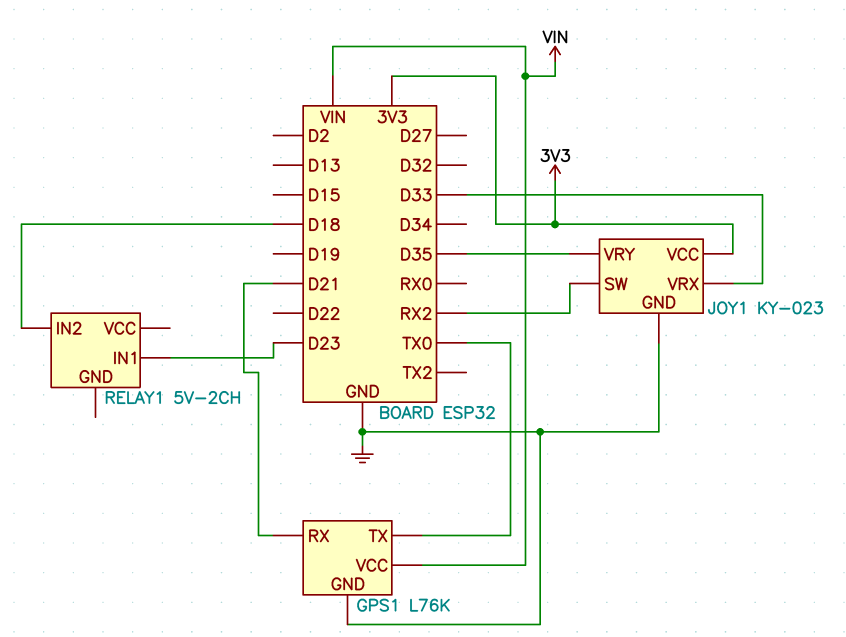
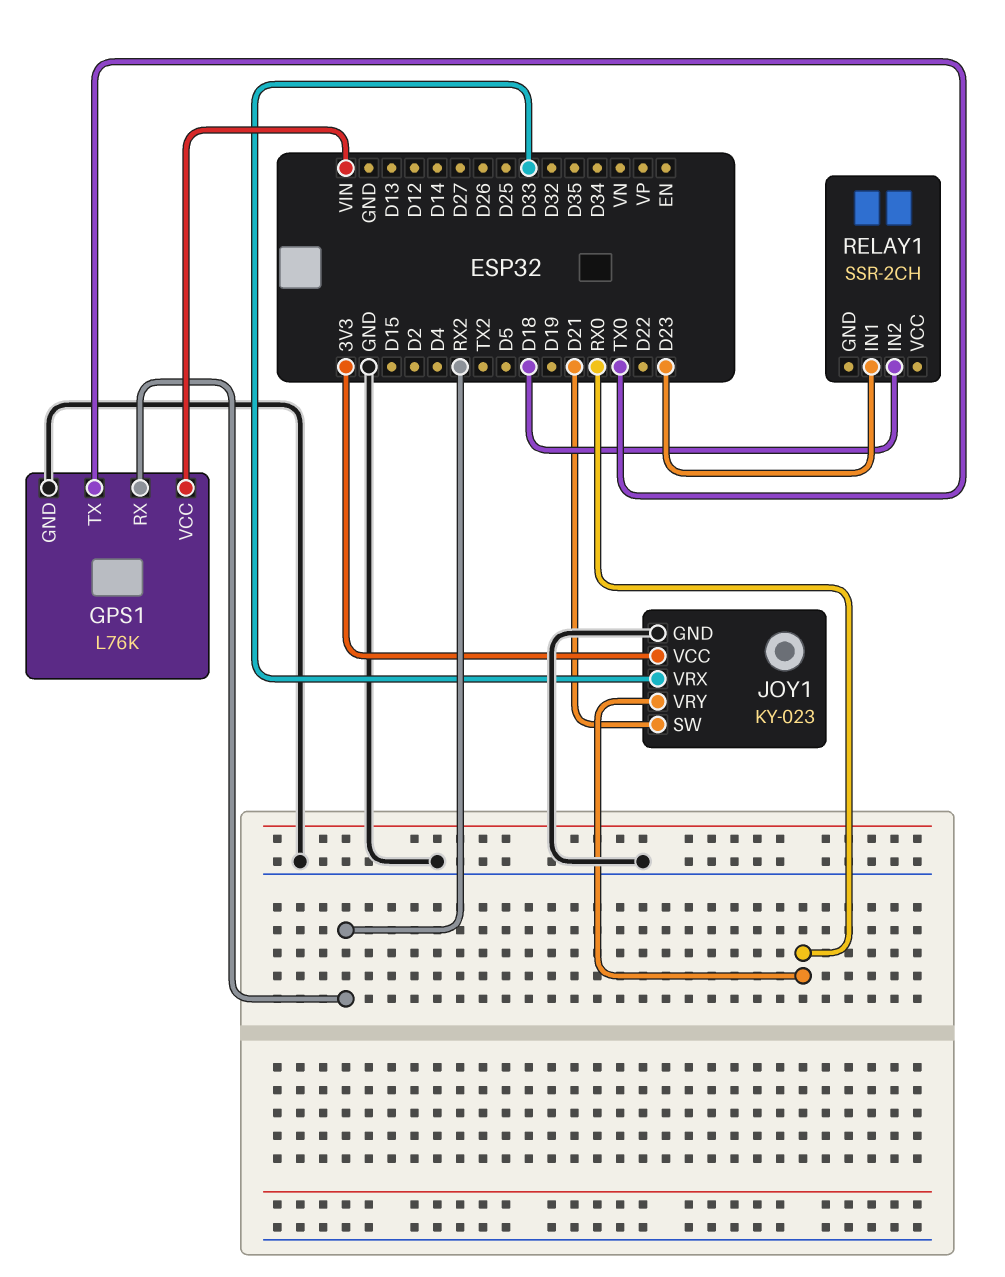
GPS1 pin RX: D21 -> RX2
JOY1 pin SW: RX2 -> D21
JOY1 pin VRY: D35 -> RX0
RELAY1: 5V-2CH -> SSR-2CH

